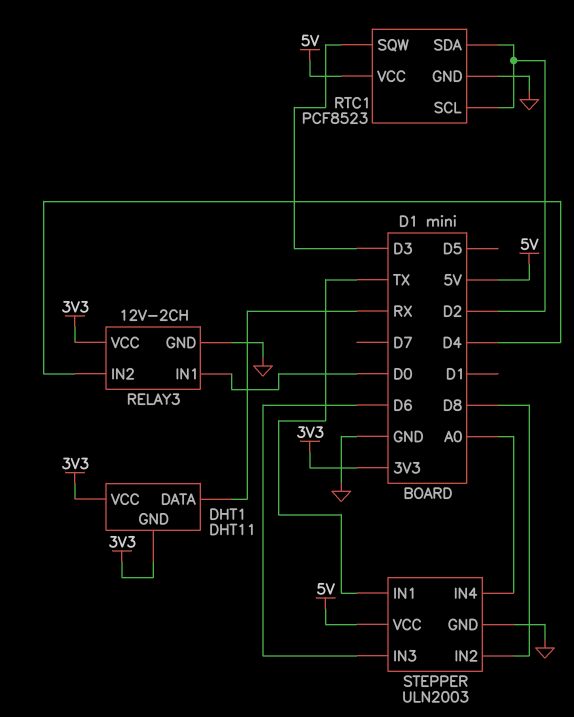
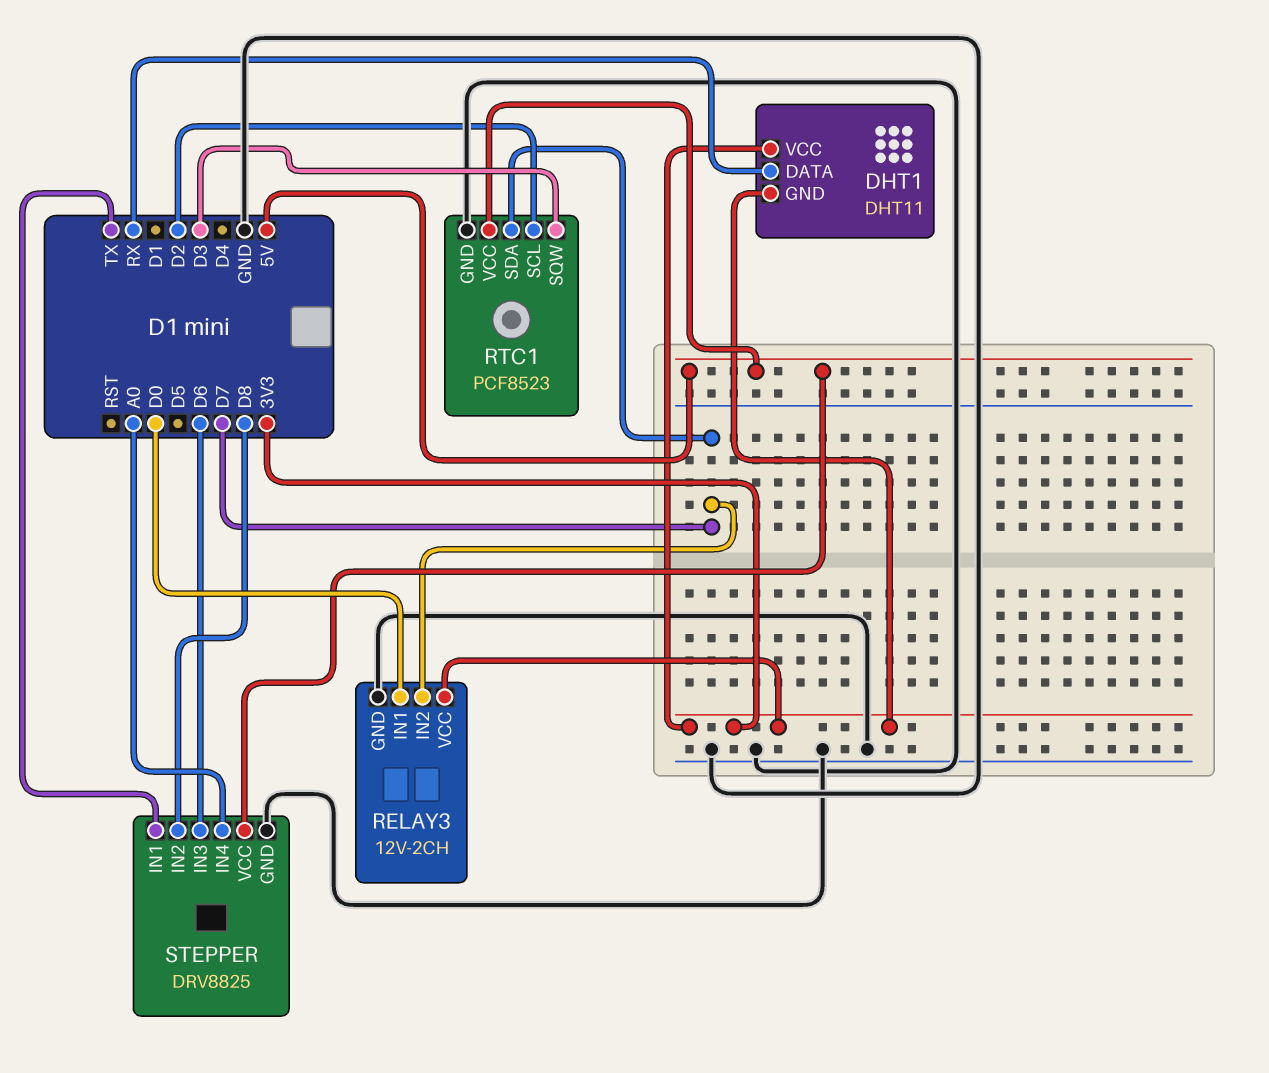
RELAY3 pin IN2: D4 -> D7
RTC1 pin SDA: D2 -> D7
STEPPER: ULN2003 -> DRV8825

